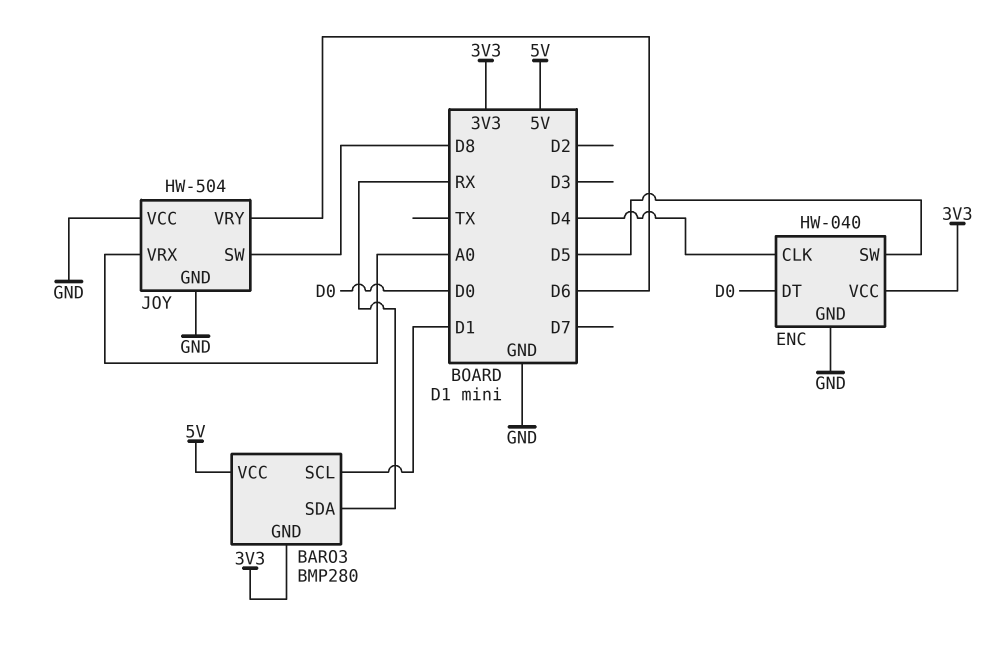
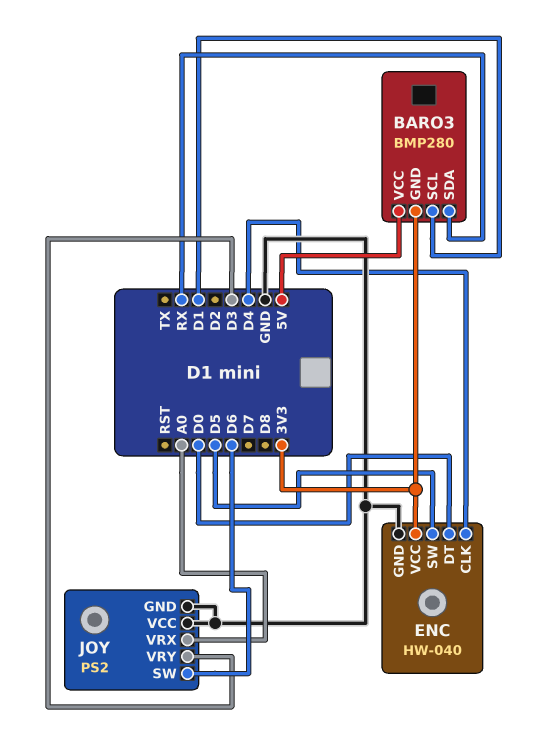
JOY: HW-504 -> PS2
JOY pin SW: D8 -> D6
JOY pin VRY: D6 -> D3

